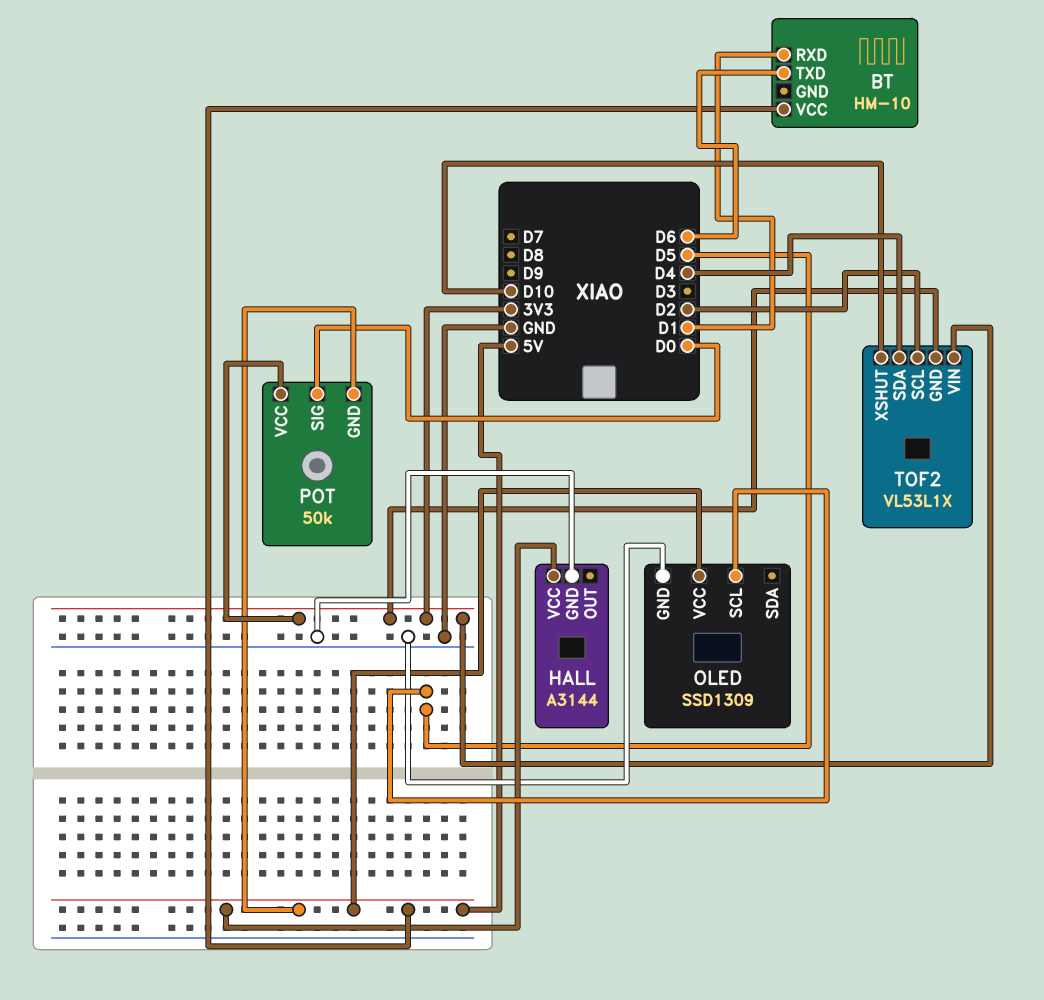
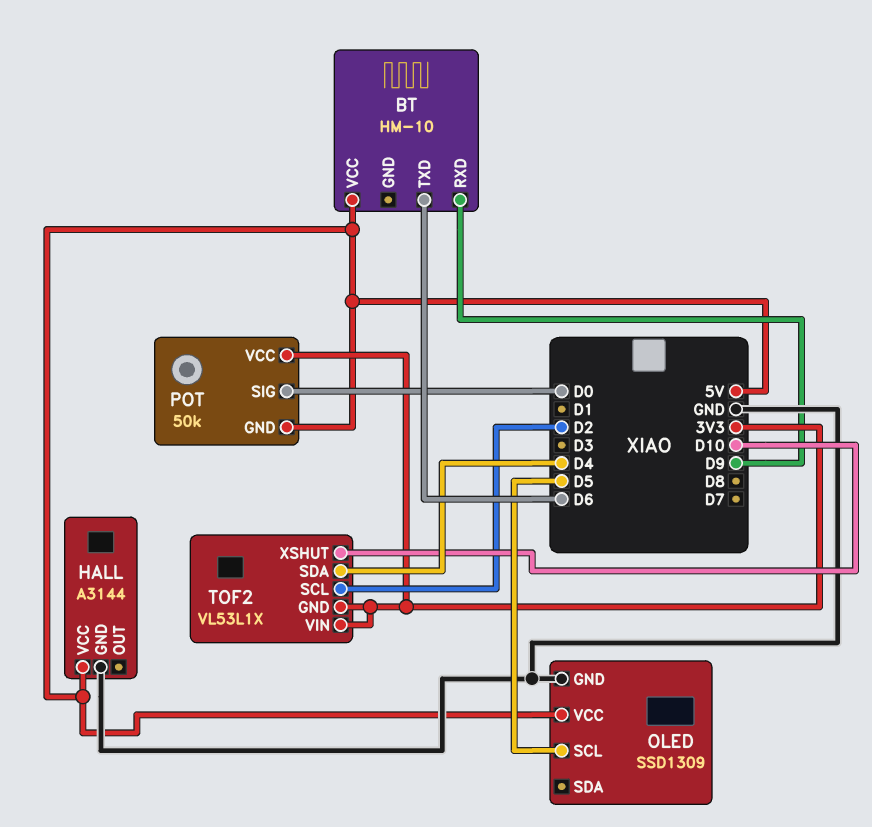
BT pin RXD: D1 -> D9

